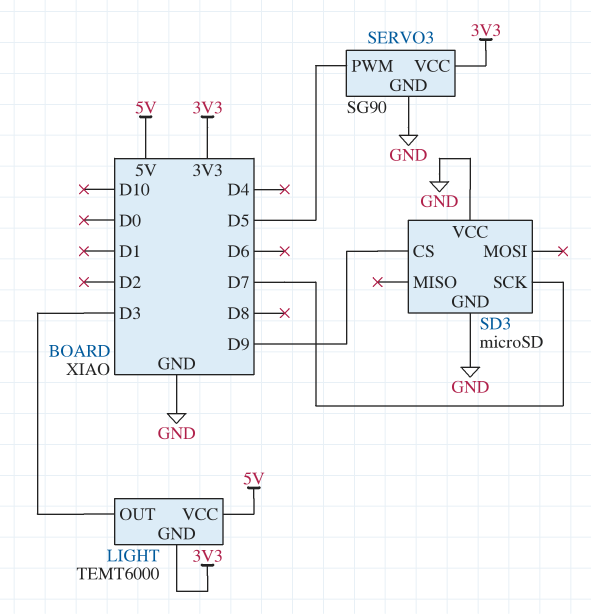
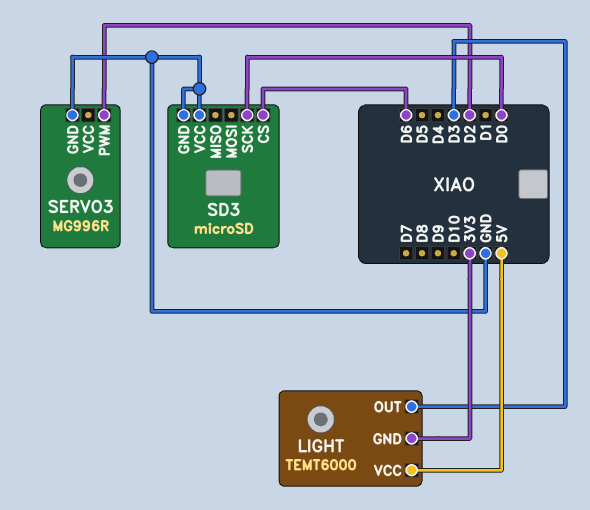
SD3 pin CS: D9 -> D6
SD3 pin SCK: D7 -> D0
SERVO3: SG90 -> MG996R
SERVO3 pin PWM: D5 -> D2
SERVO3 pin VCC: 3V3 -> none

